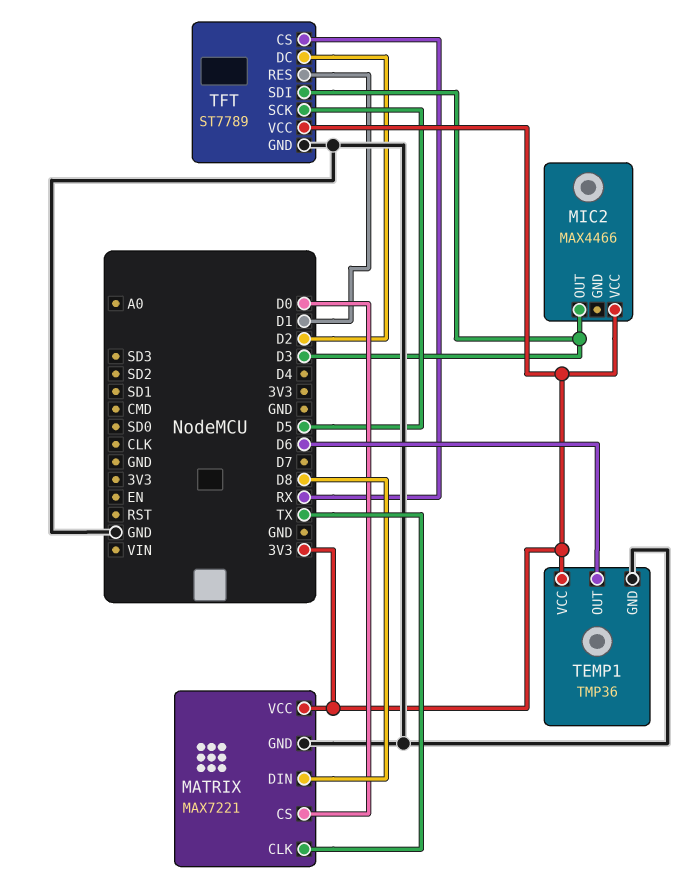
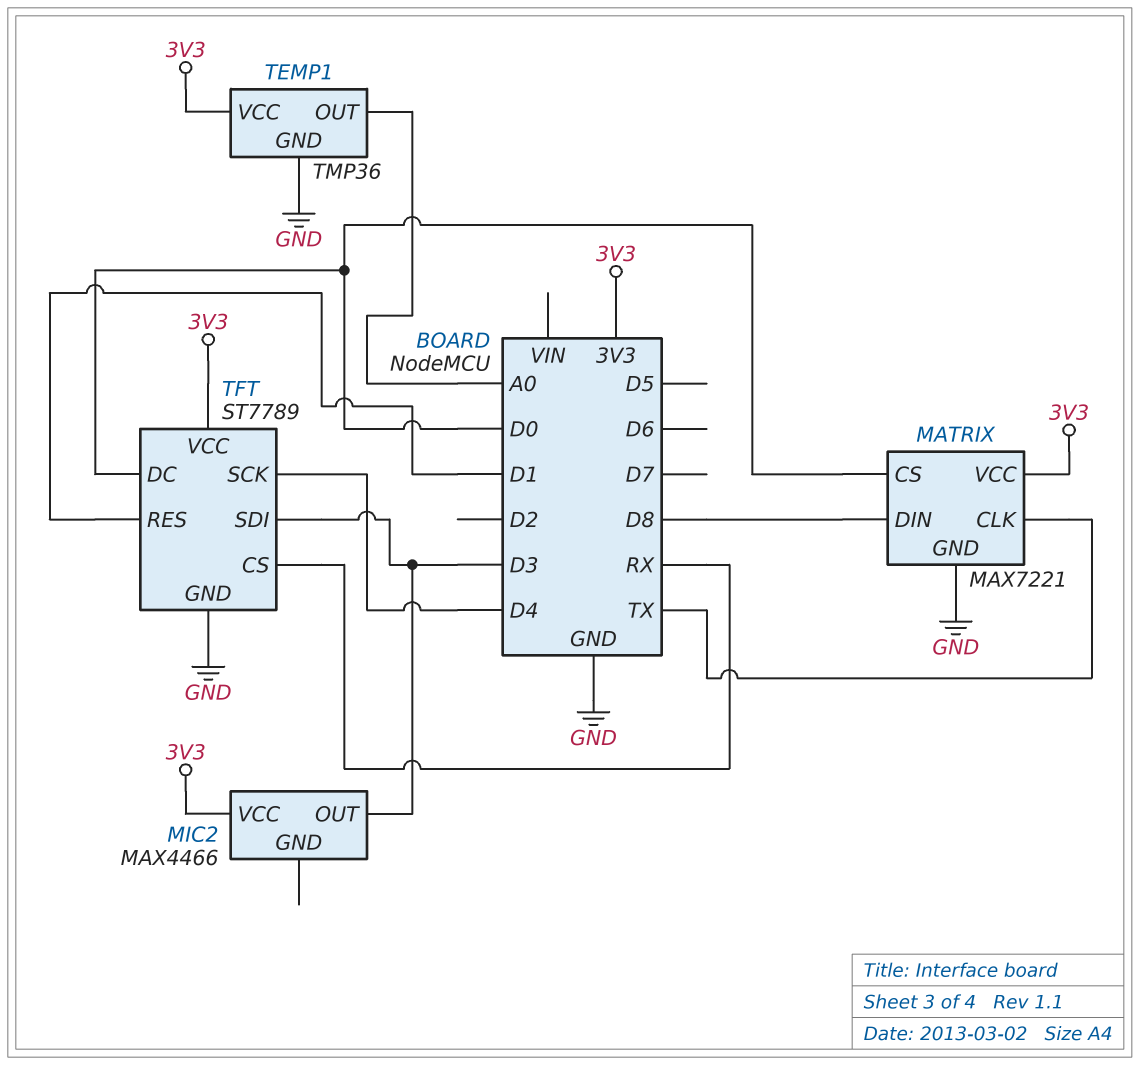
TEMP1 pin OUT: D6 -> A0
TFT pin DC: D2 -> D0
TFT pin SCK: D5 -> D4

